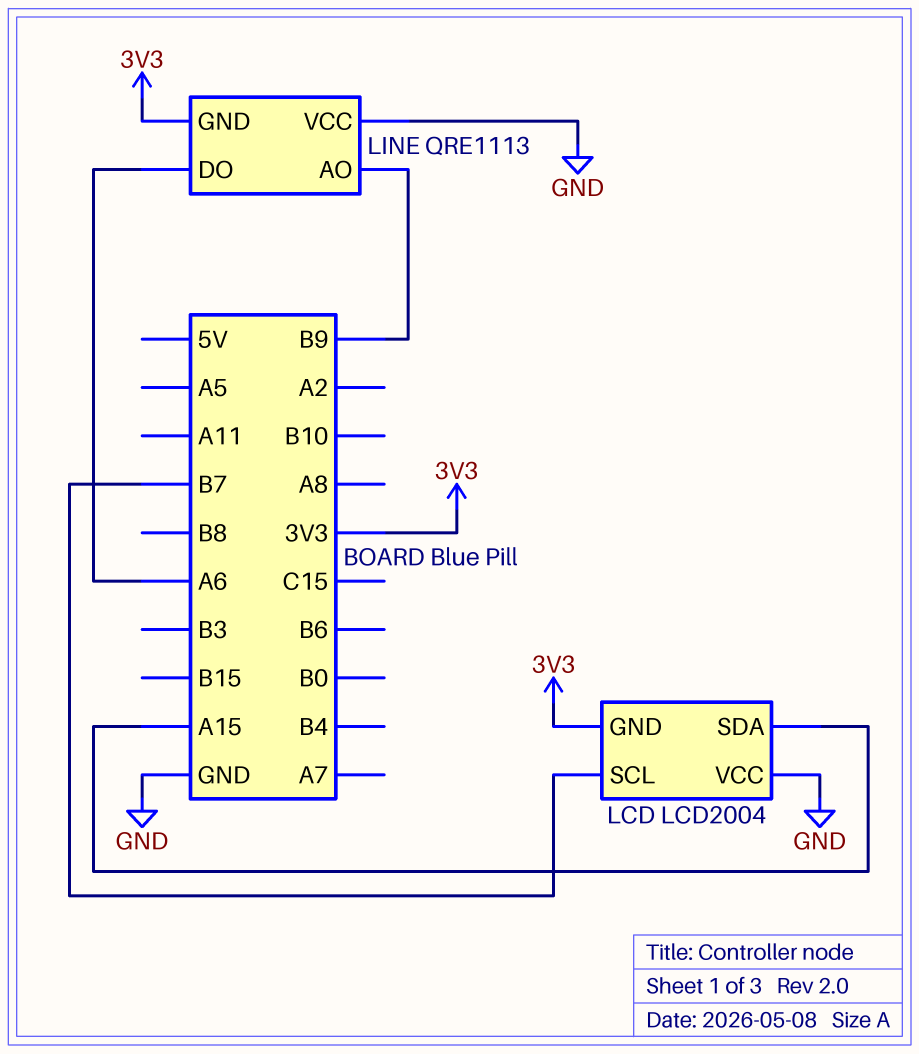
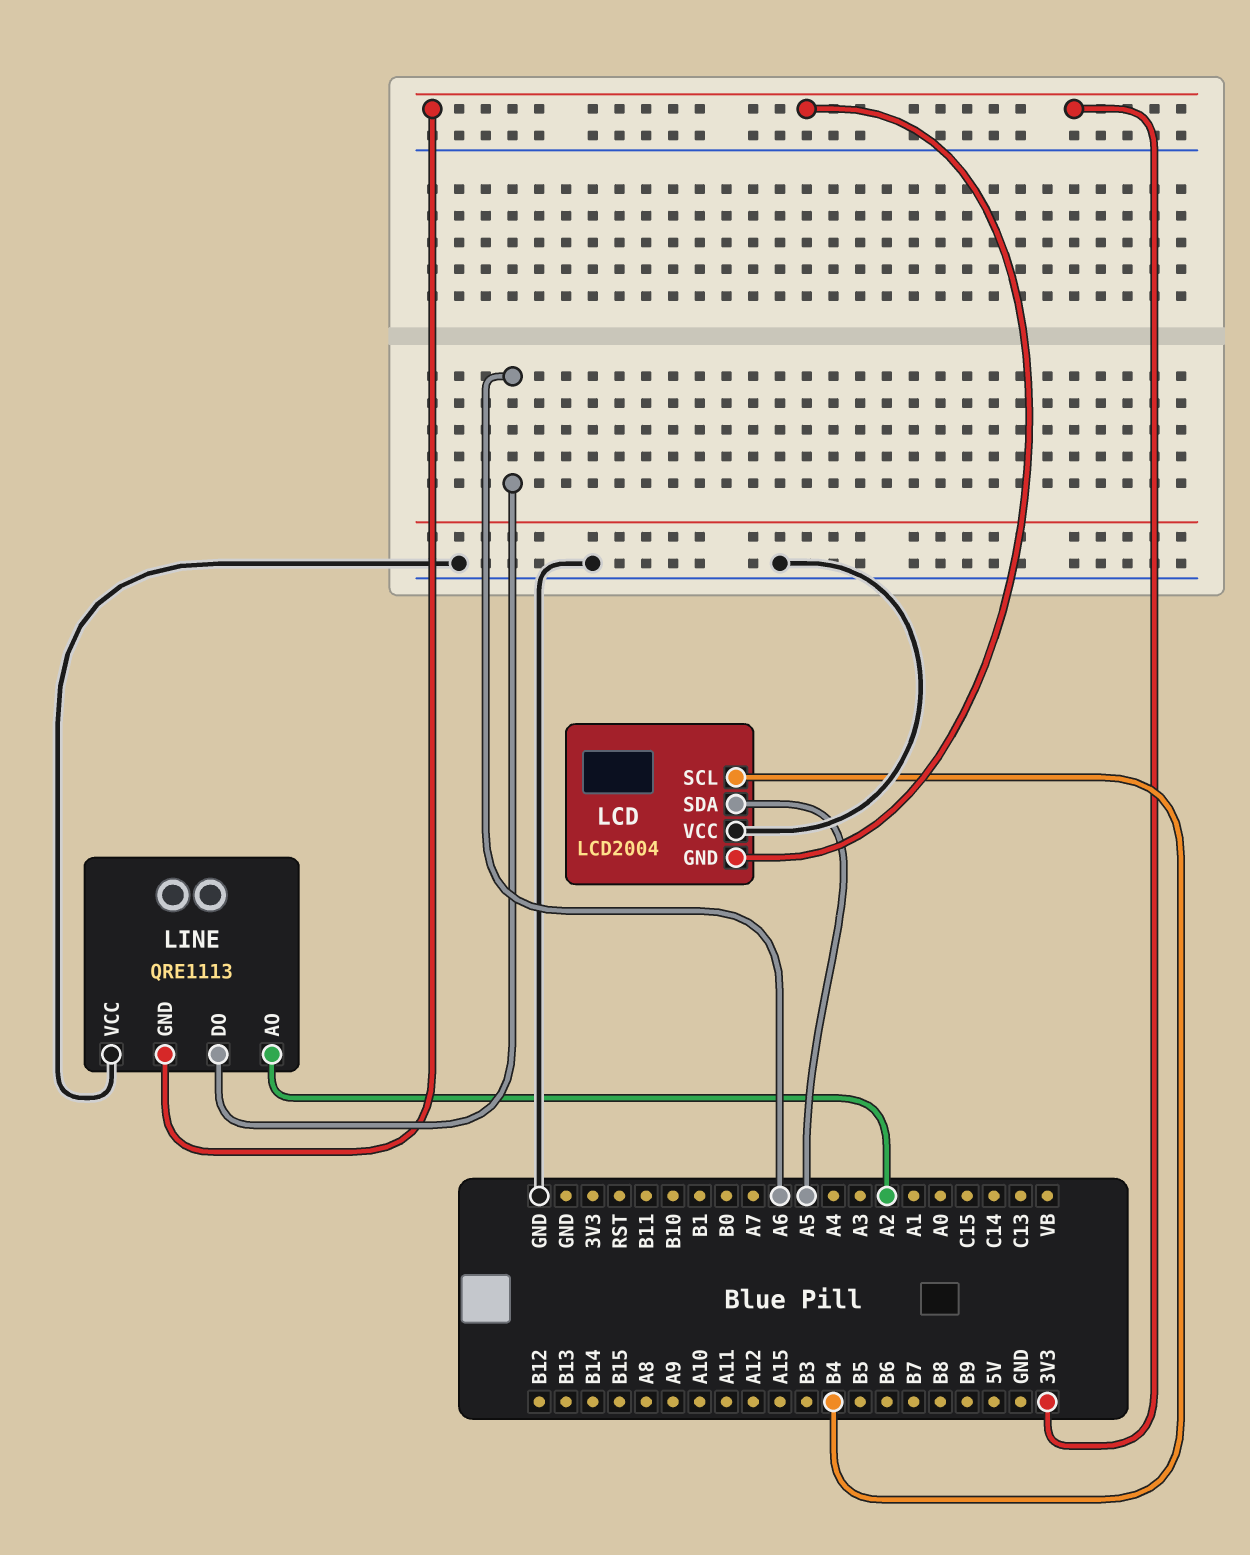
LCD pin SCL: B7 -> B4
LCD pin SDA: A15 -> A5
LINE pin AO: B9 -> A2

